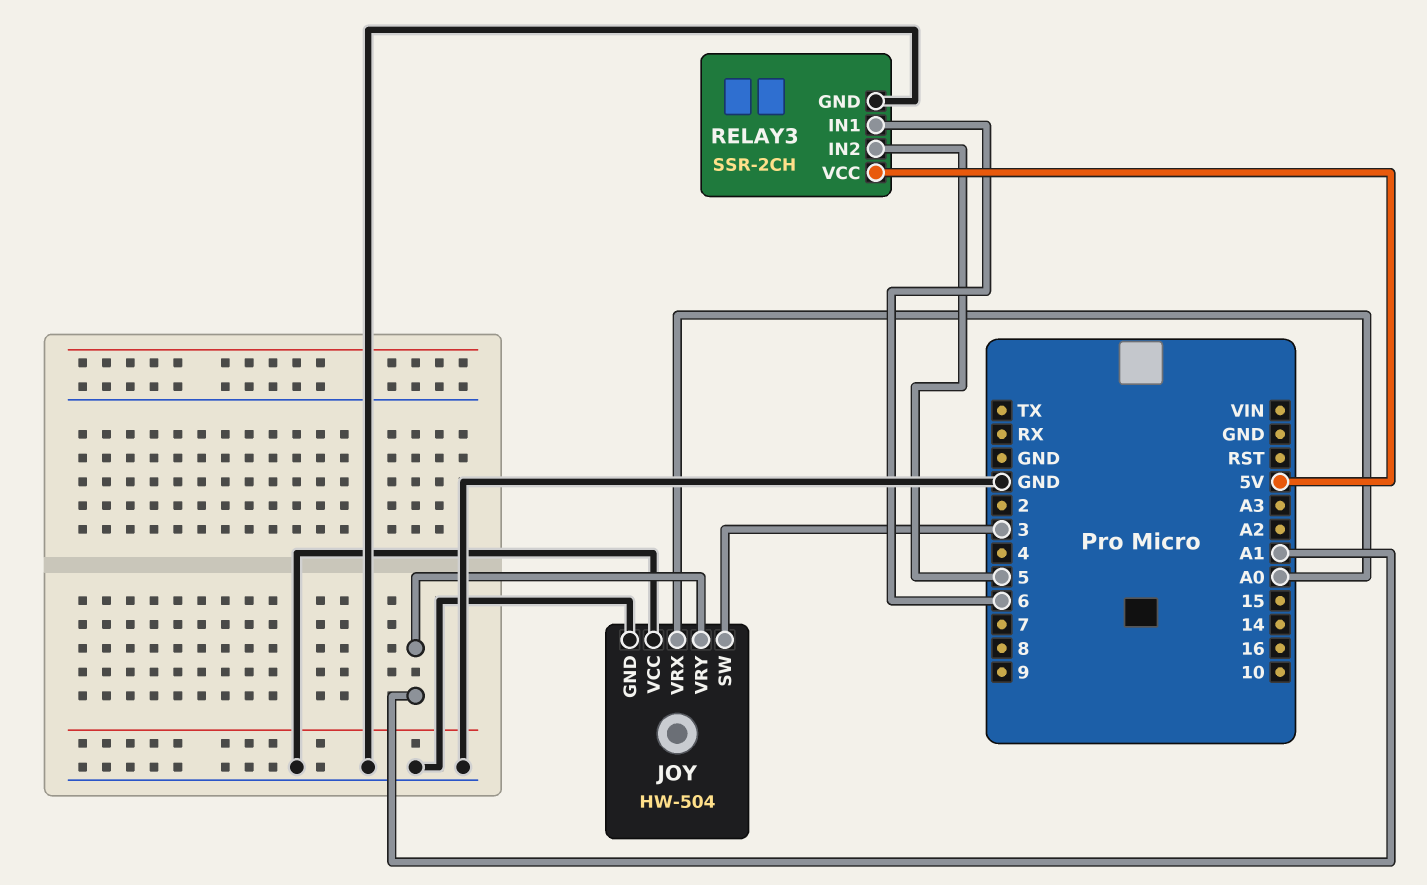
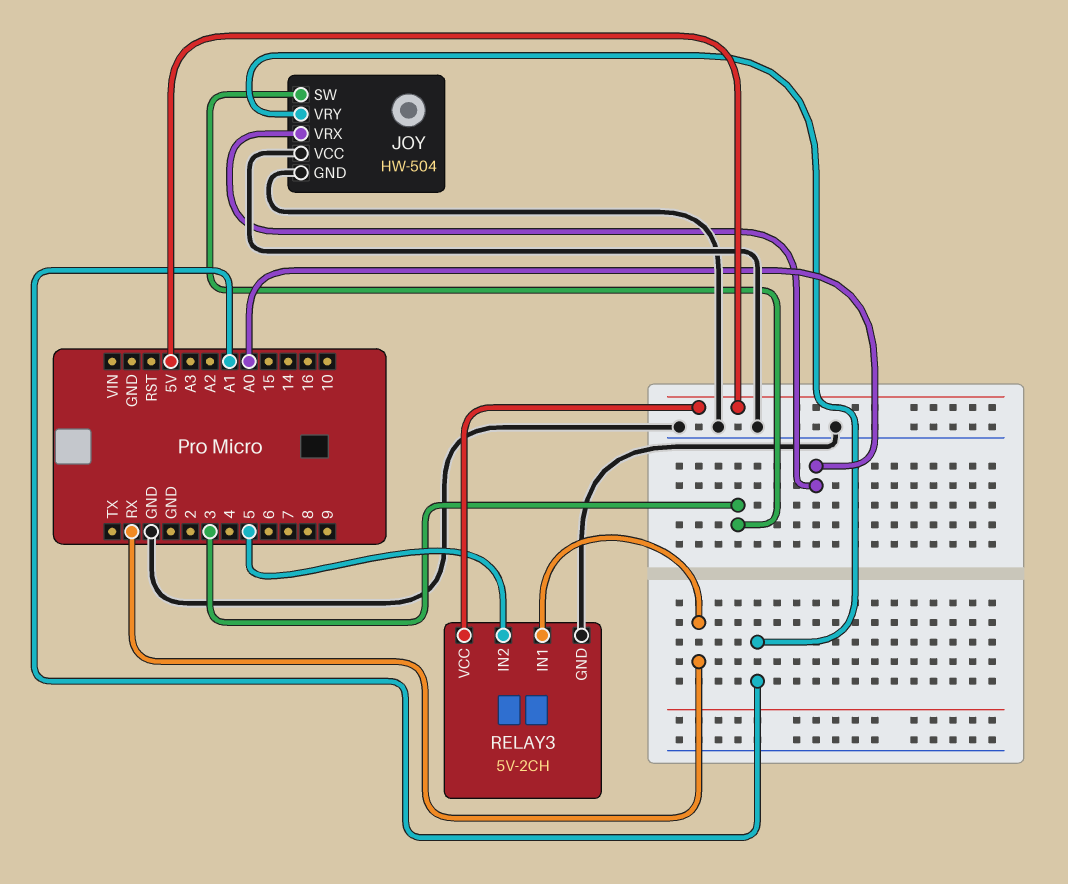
RELAY3: SSR-2CH -> 5V-2CH
RELAY3 pin IN1: 6 -> RX

